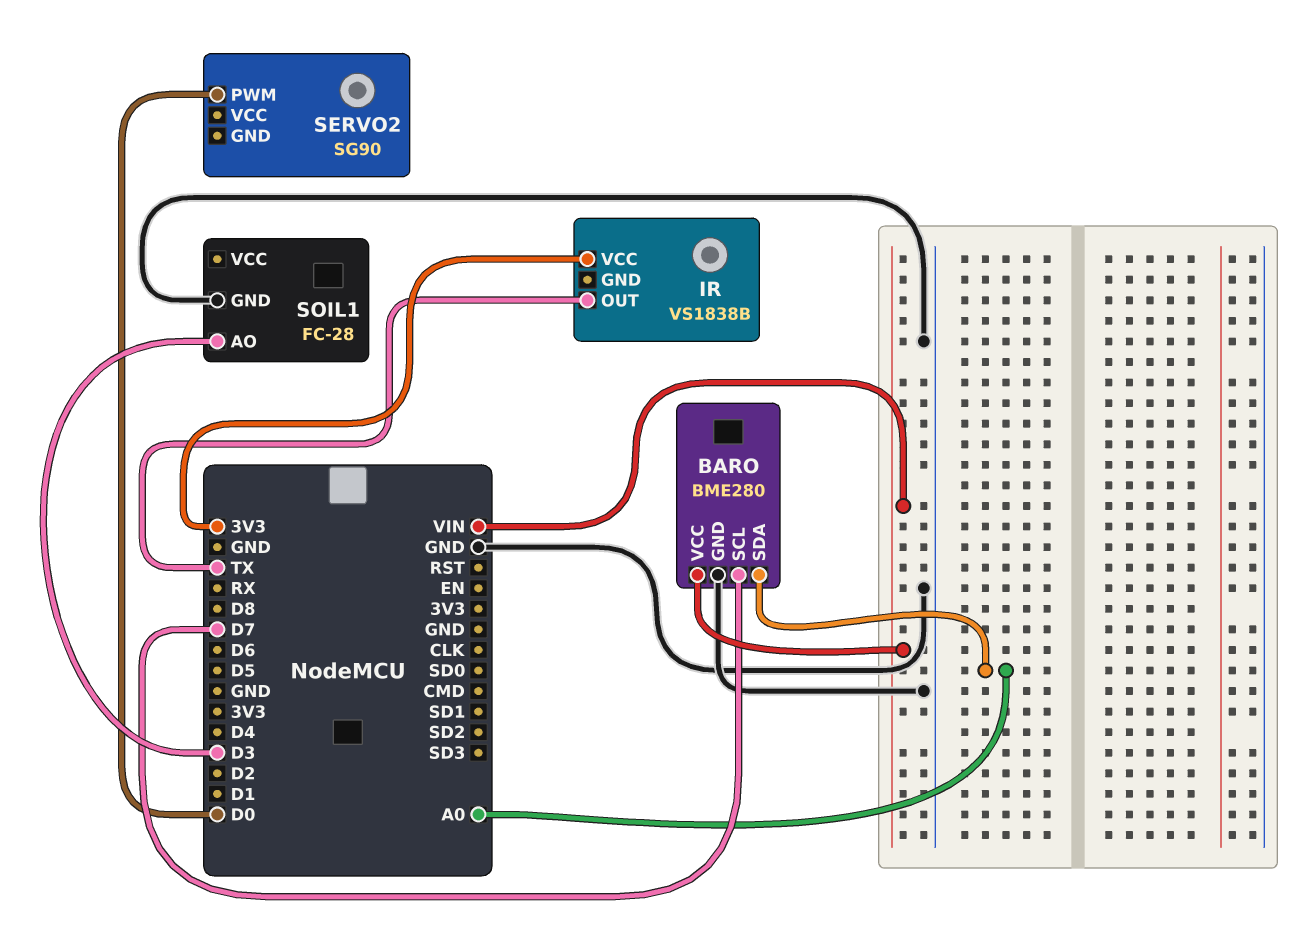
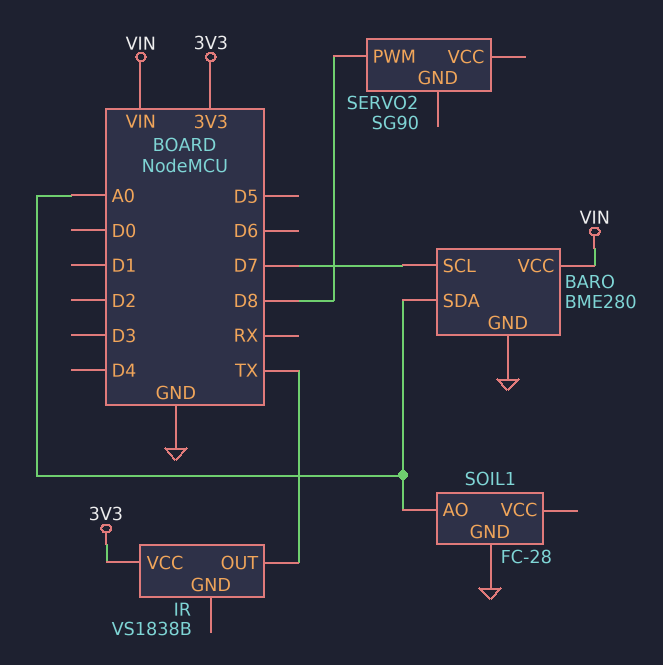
SERVO2 pin PWM: D0 -> D8
SOIL1 pin AO: D3 -> A0

